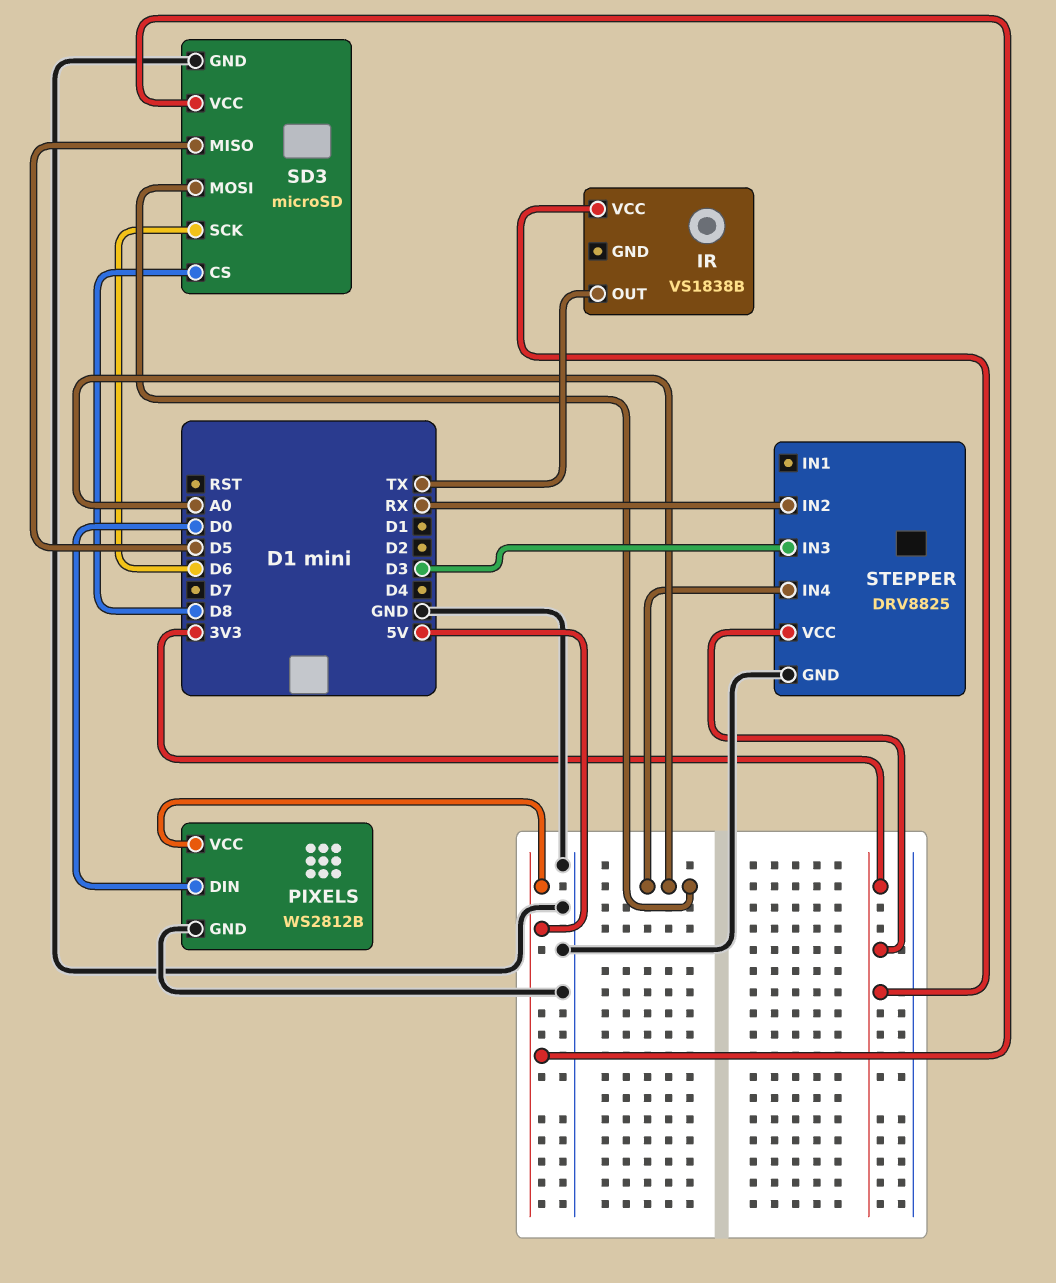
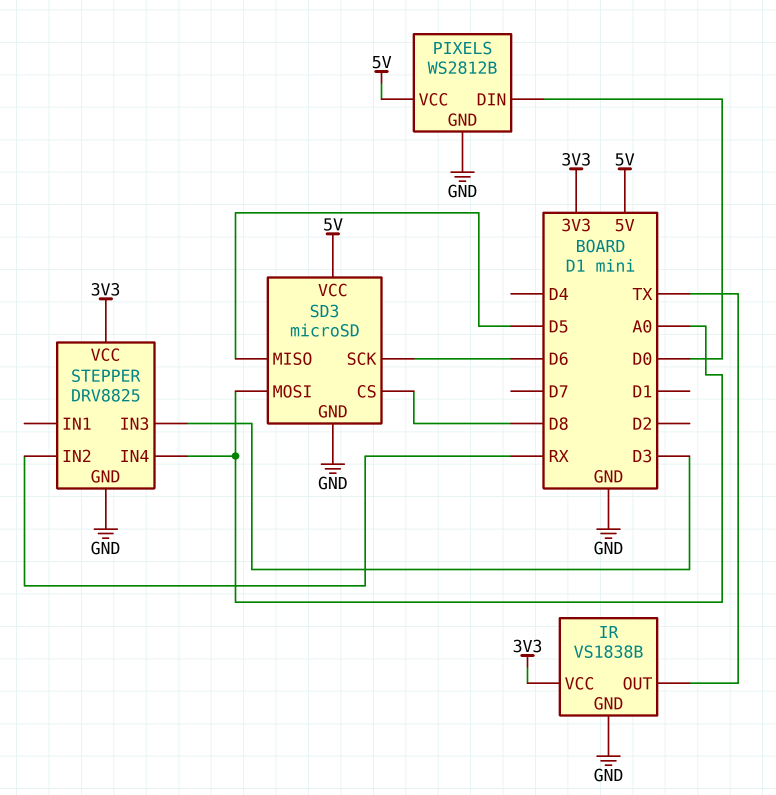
IR pin GND: none -> GND

